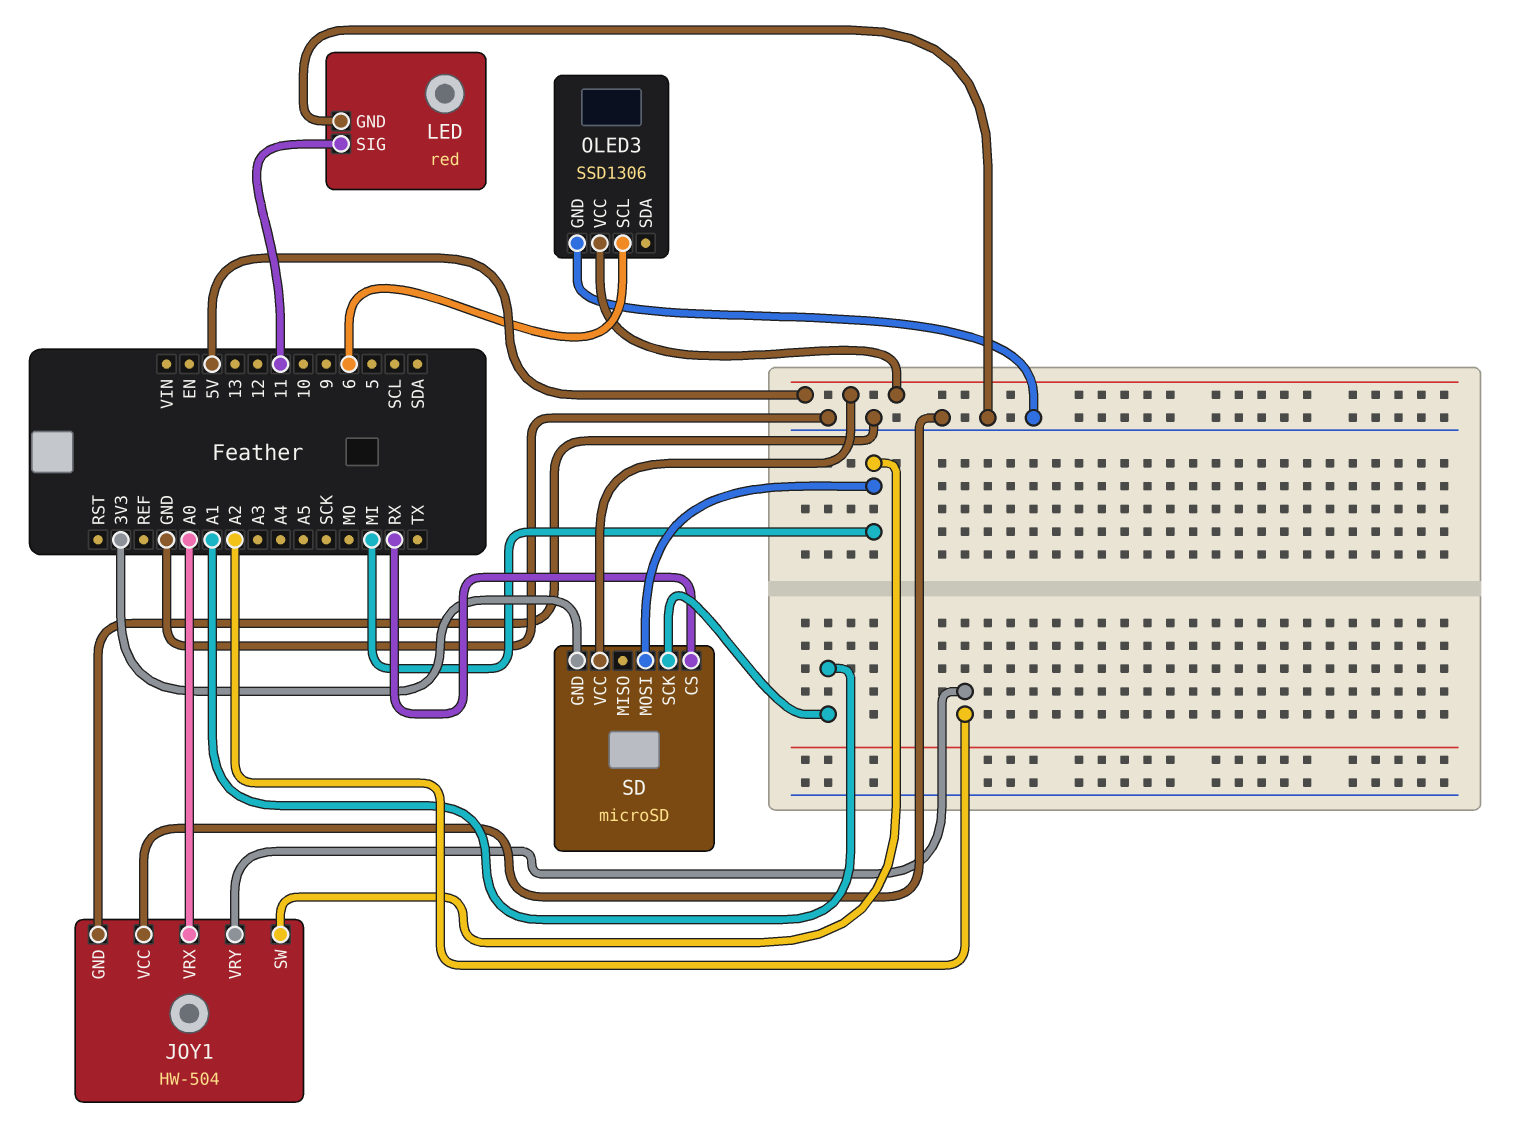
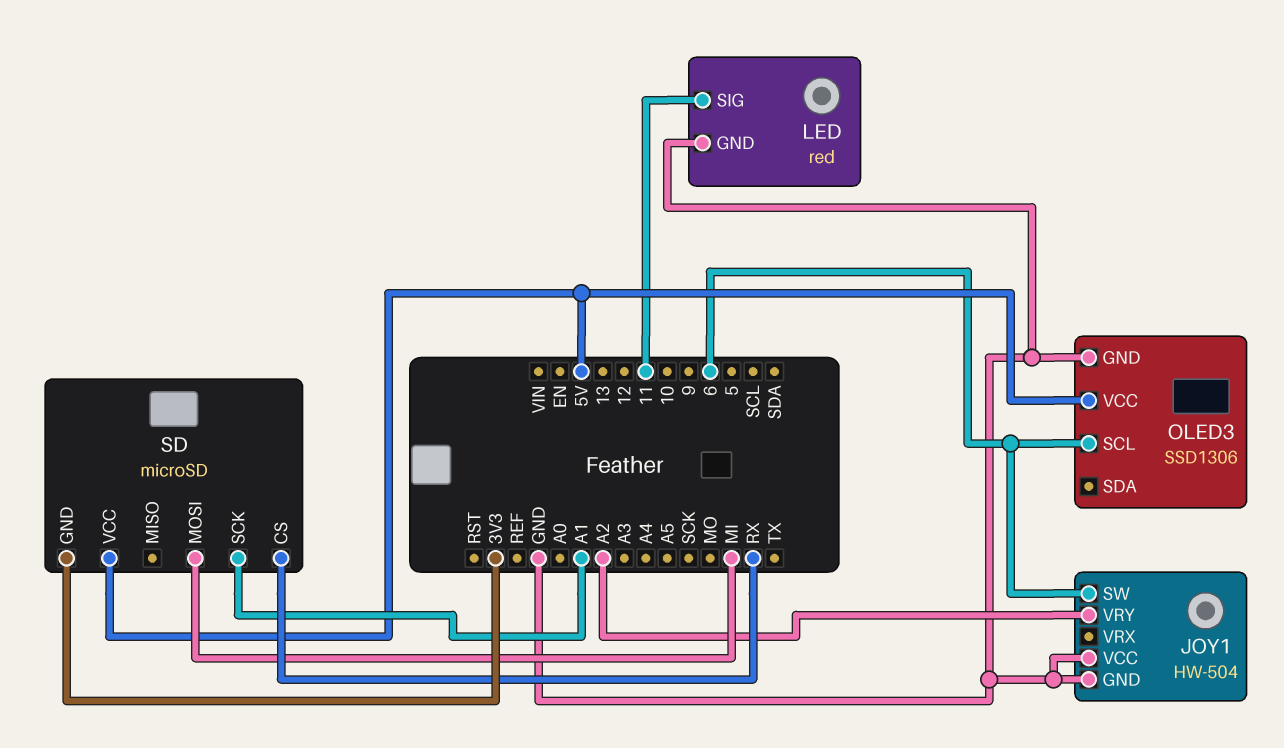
JOY1 pin SW: MI -> 6
JOY1 pin VRX: A0 -> none

